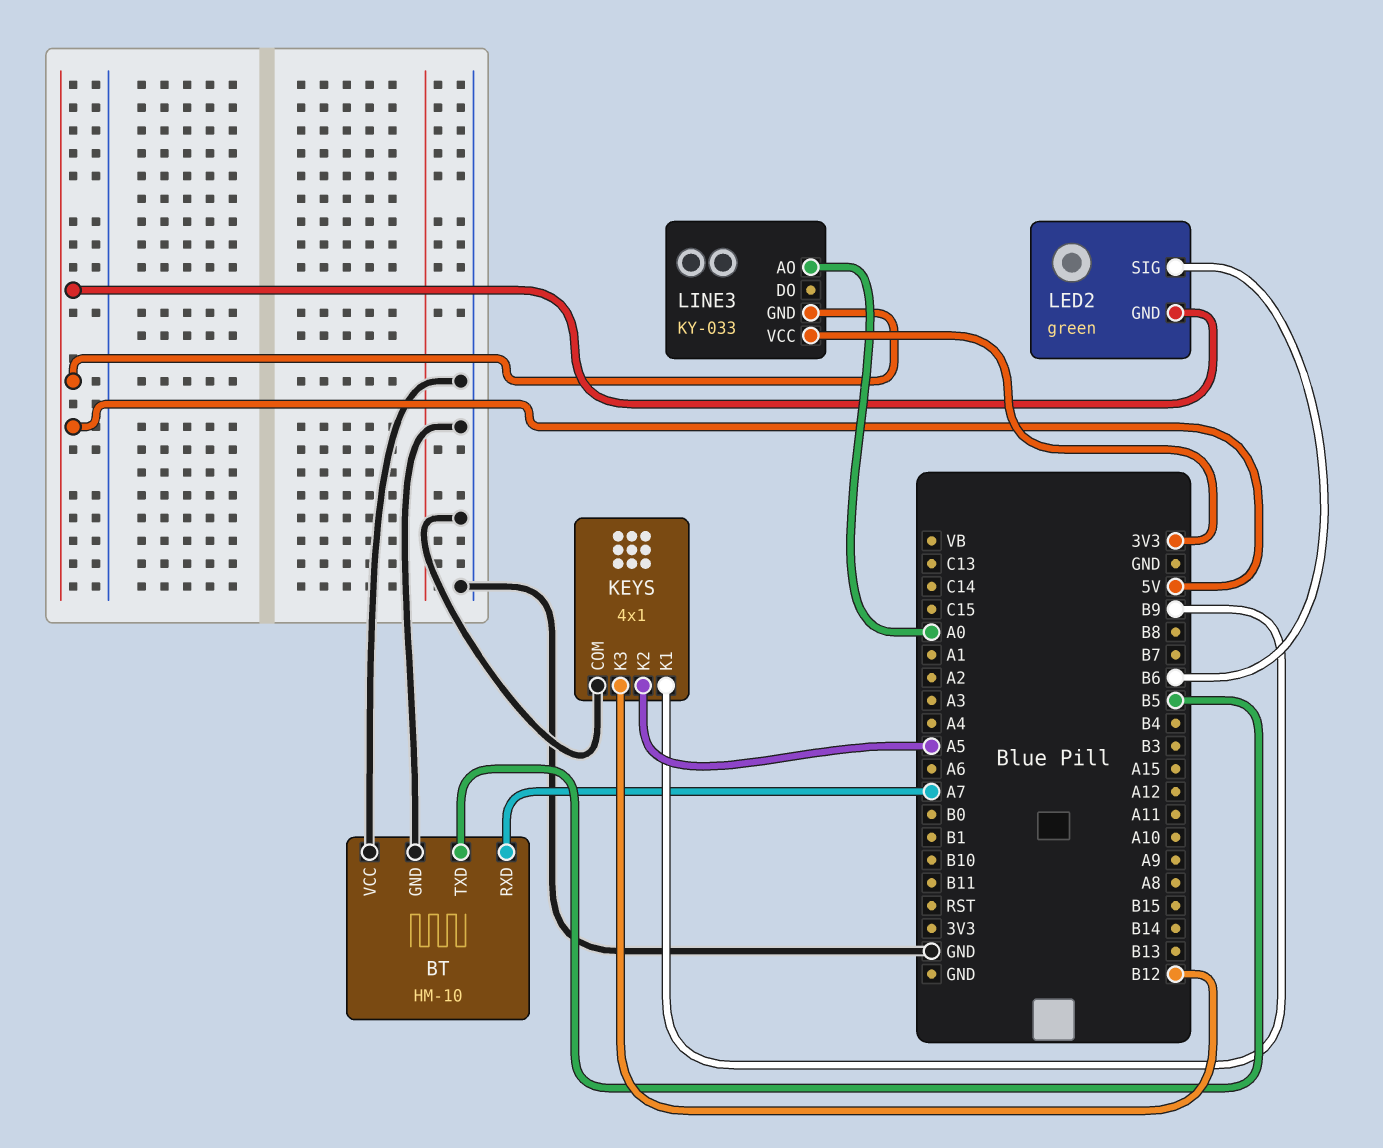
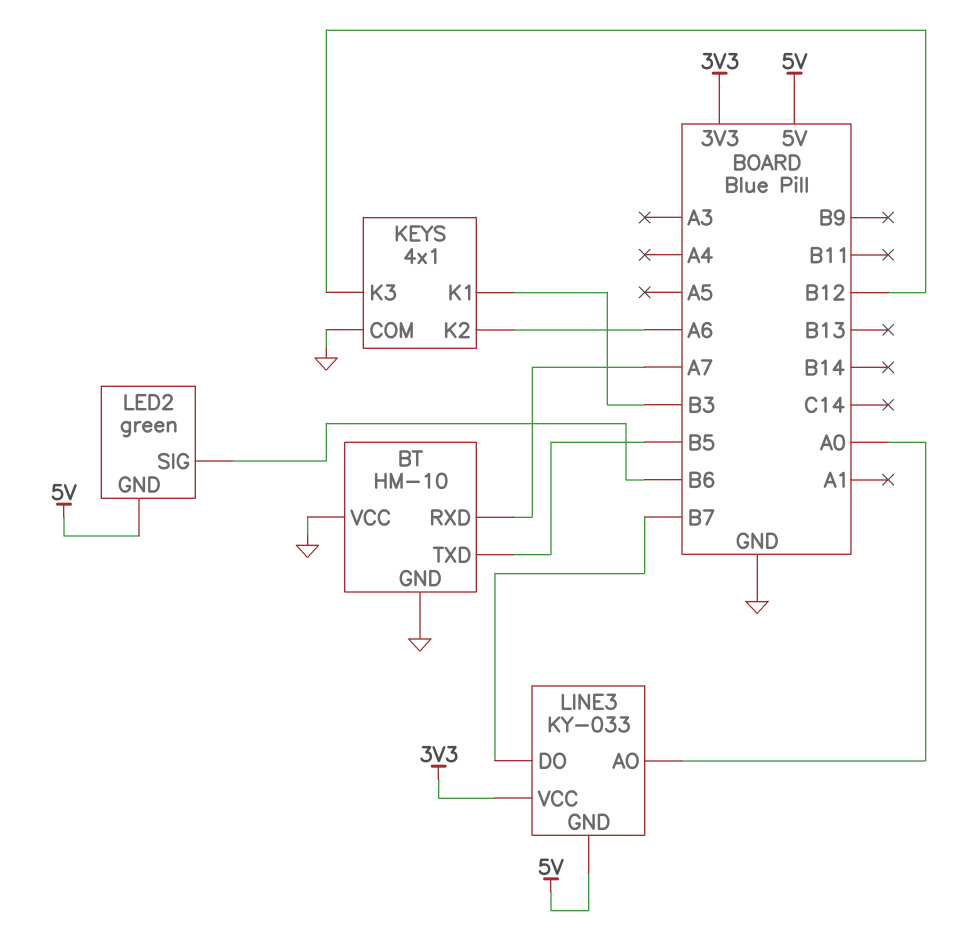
KEYS pin K1: B9 -> B3
KEYS pin K2: A5 -> A6
LINE3 pin DO: none -> B7

